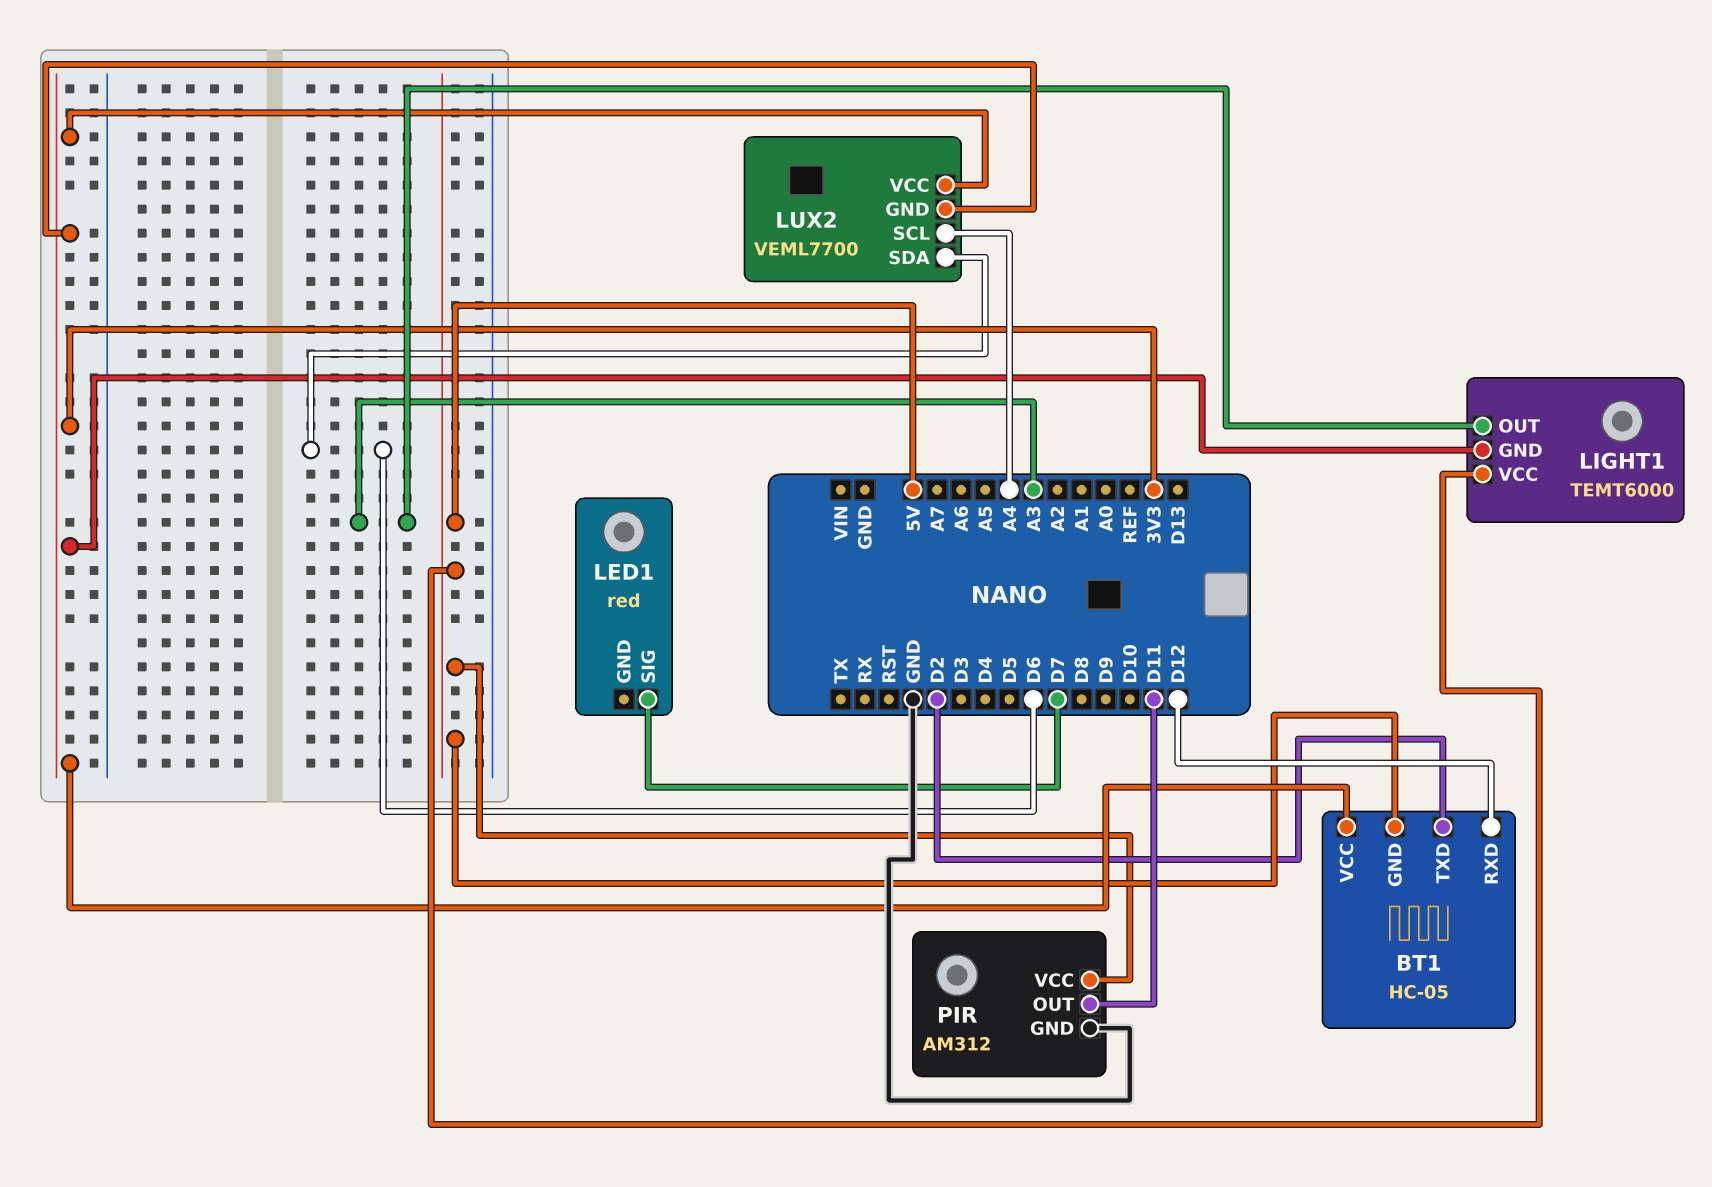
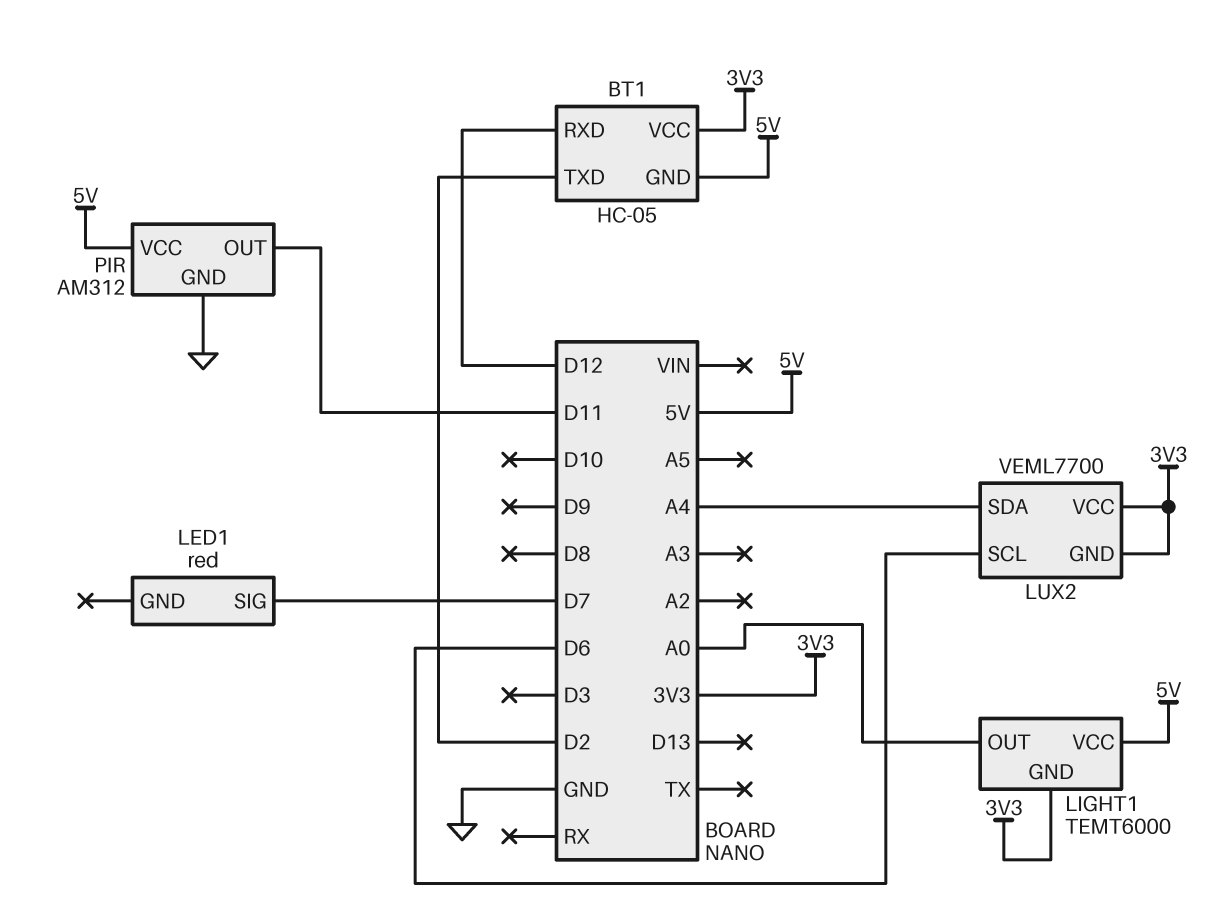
LIGHT1 pin OUT: A3 -> A0
LUX2 pin SCL: A4 -> D6
LUX2 pin SDA: D6 -> A4

